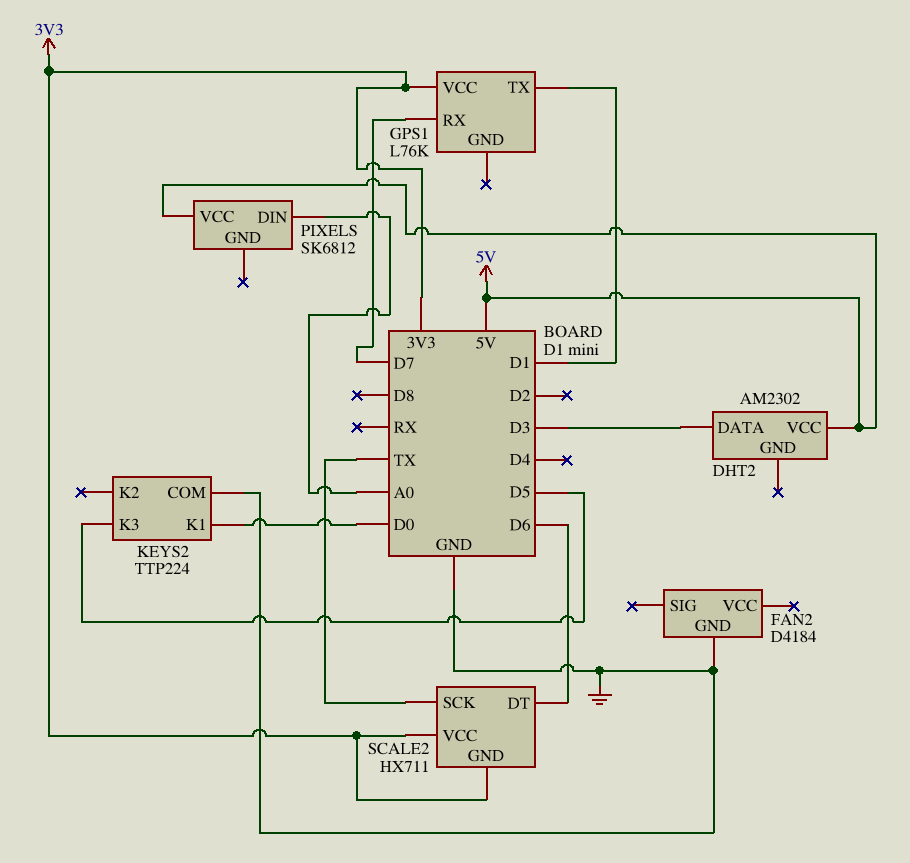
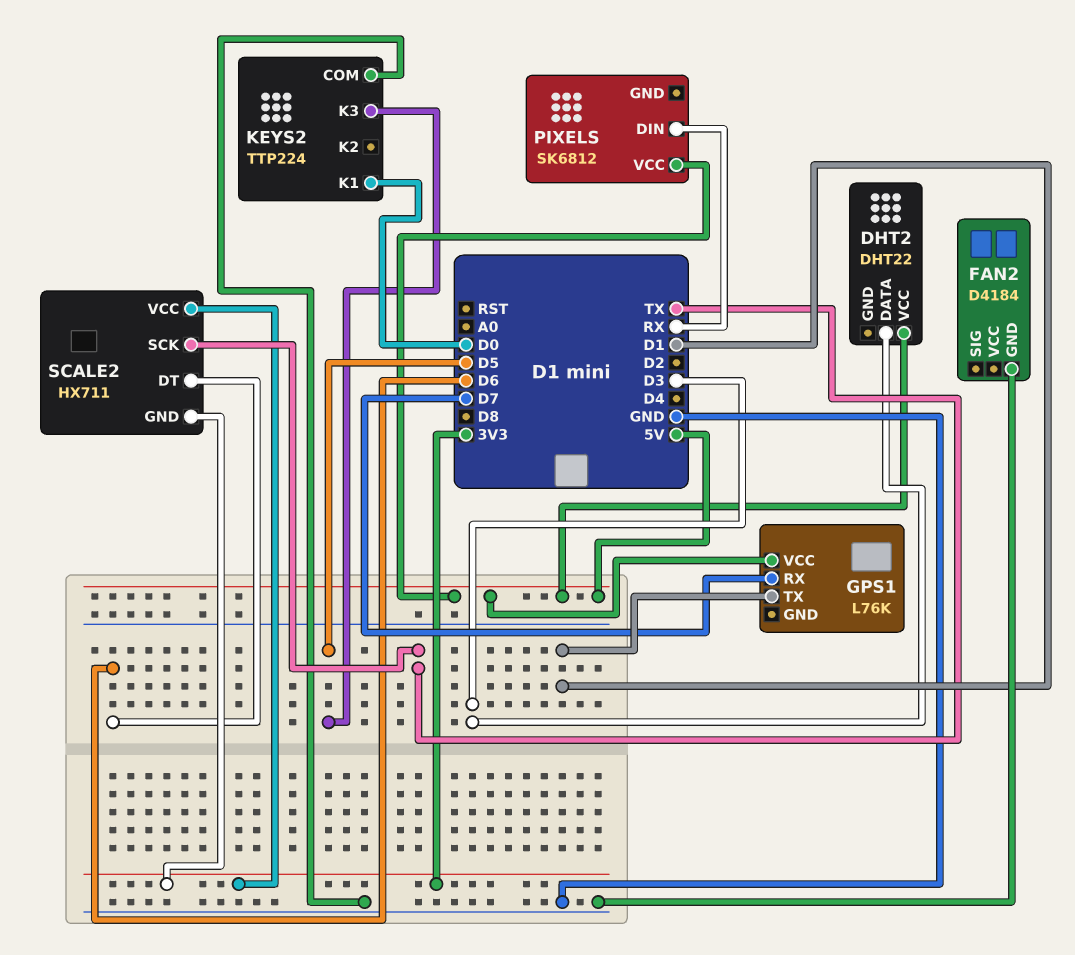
DHT2: AM2302 -> DHT22
GPS1 pin VCC: 3V3 -> 5V
PIXELS pin DIN: A0 -> RX

